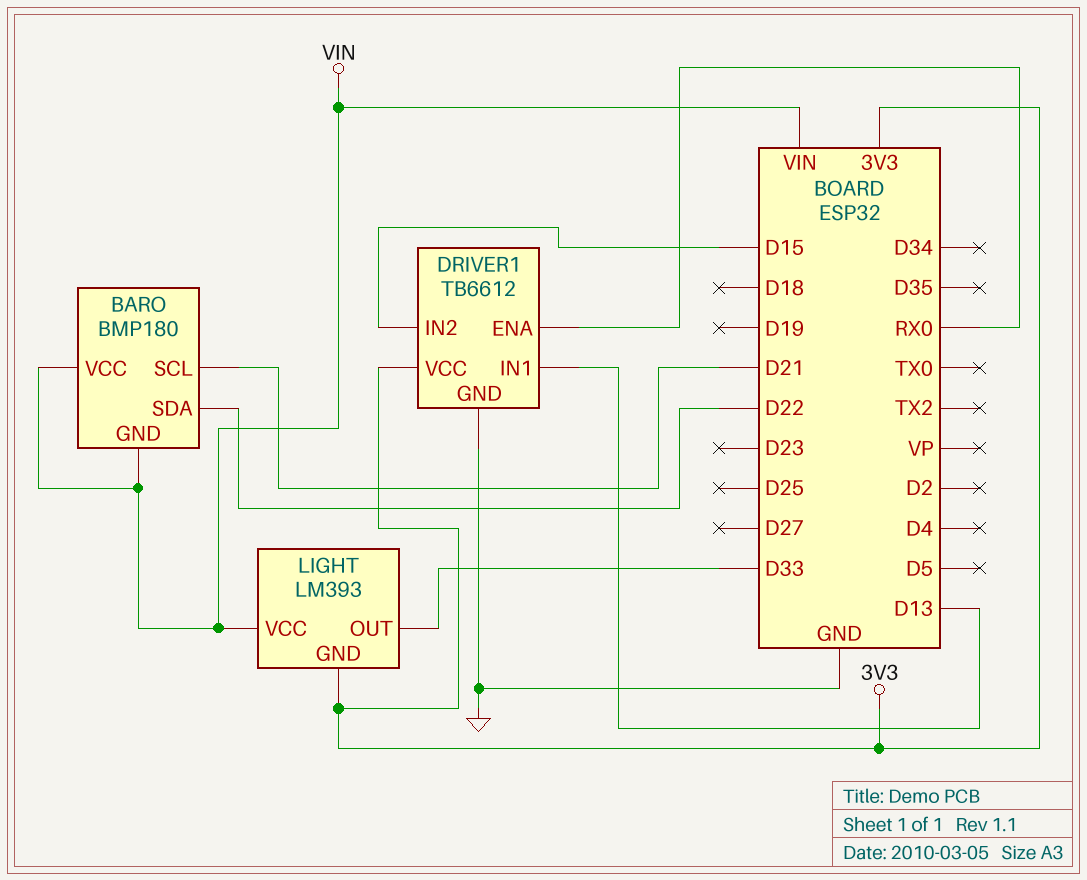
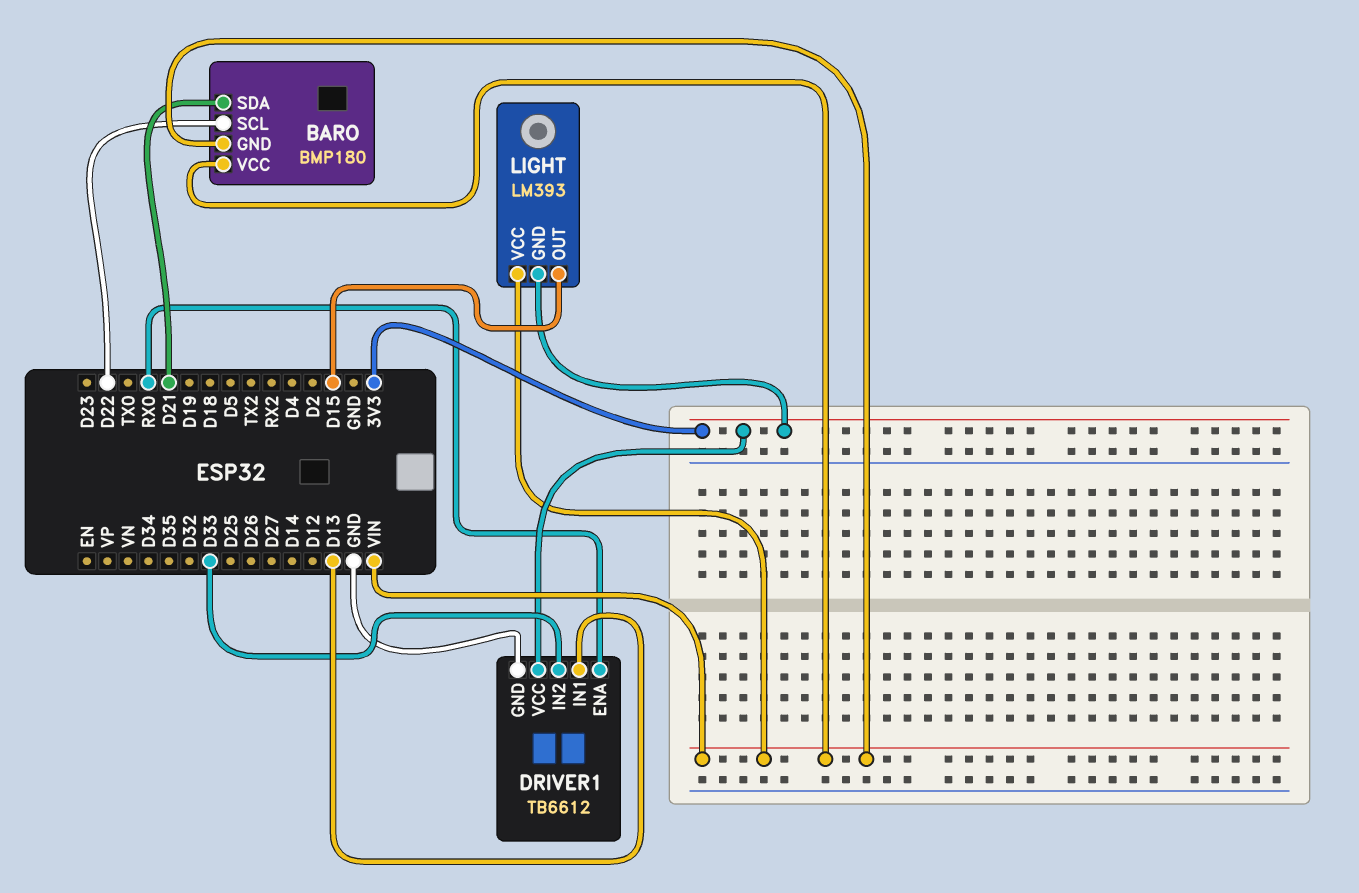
BARO pin SCL: D21 -> D22
BARO pin SDA: D22 -> D21
DRIVER1 pin IN2: D15 -> D33
LIGHT pin OUT: D33 -> D15

